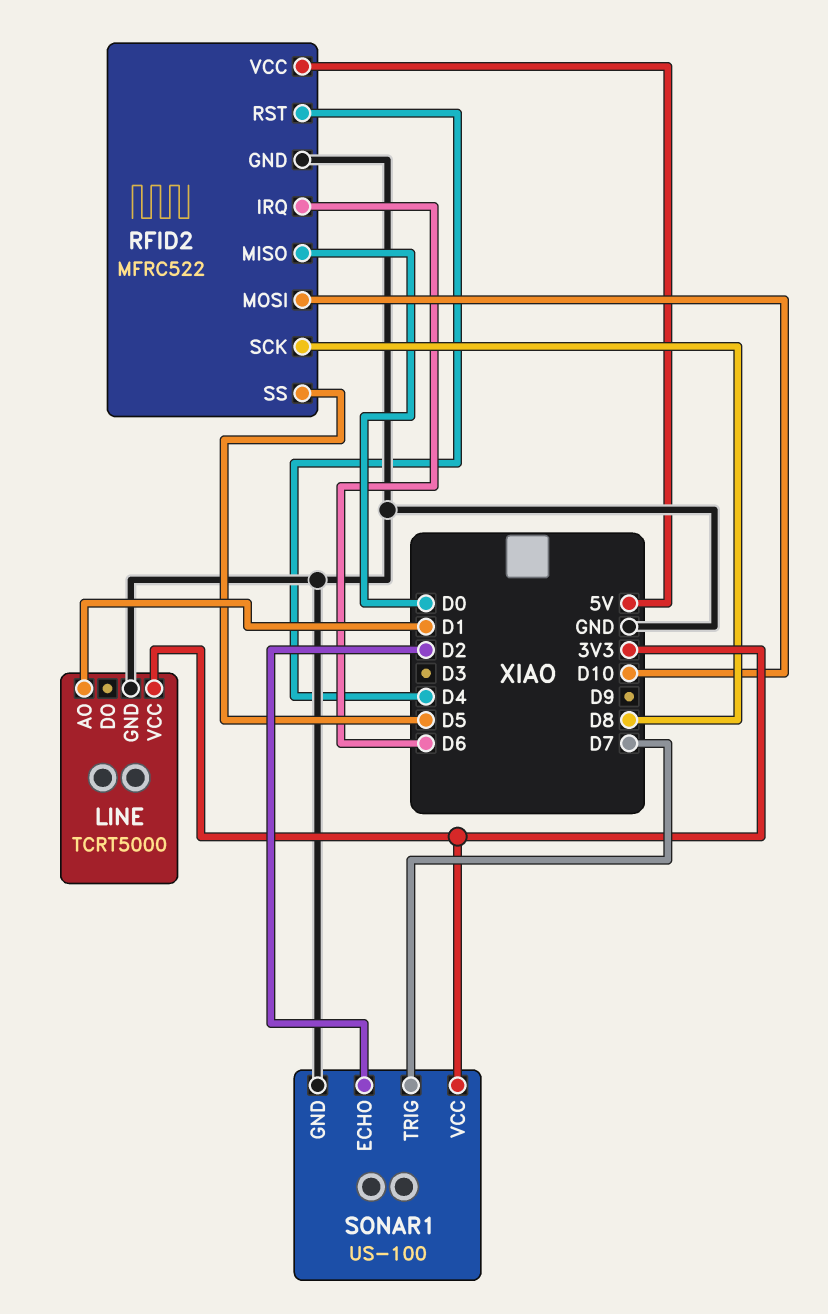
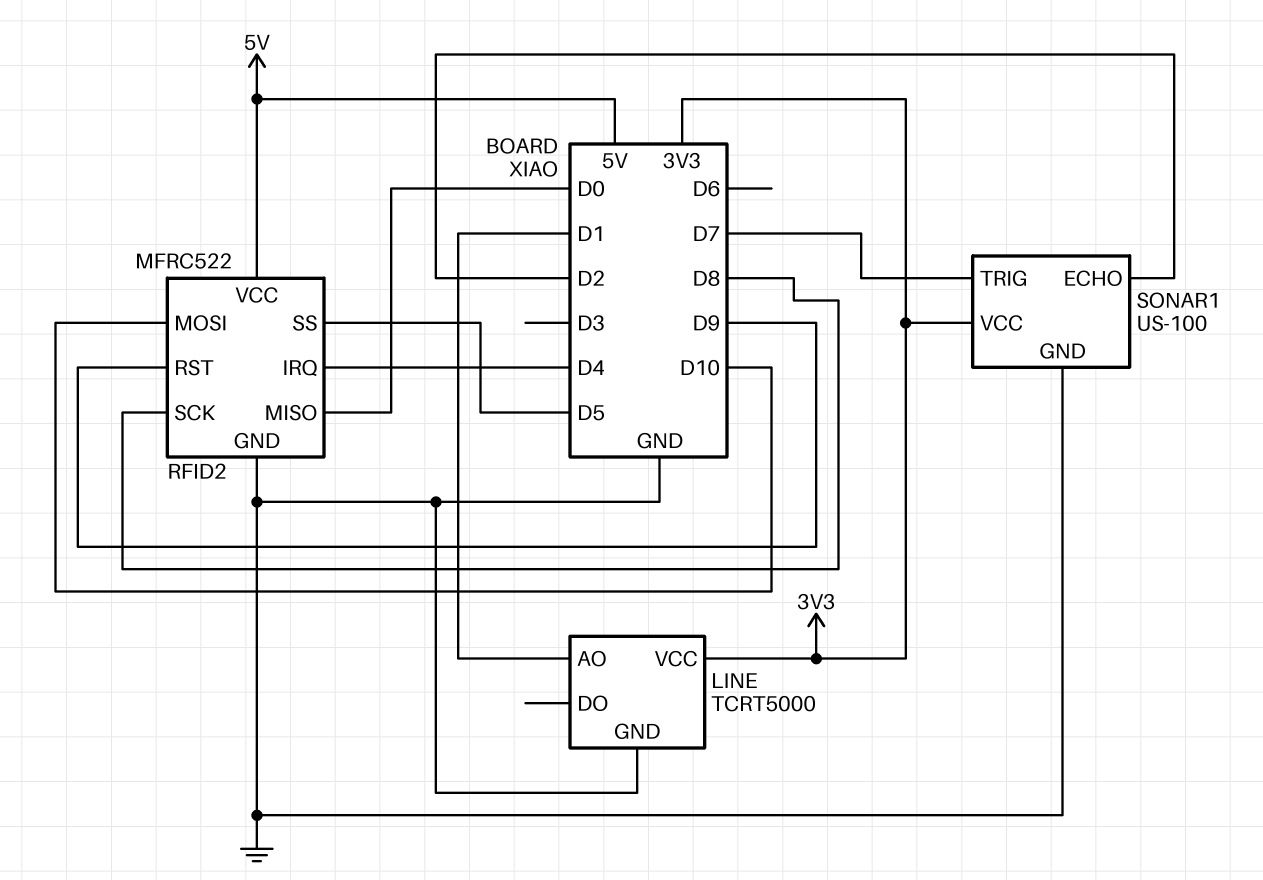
RFID2 pin IRQ: D6 -> D4
RFID2 pin RST: D4 -> D9

